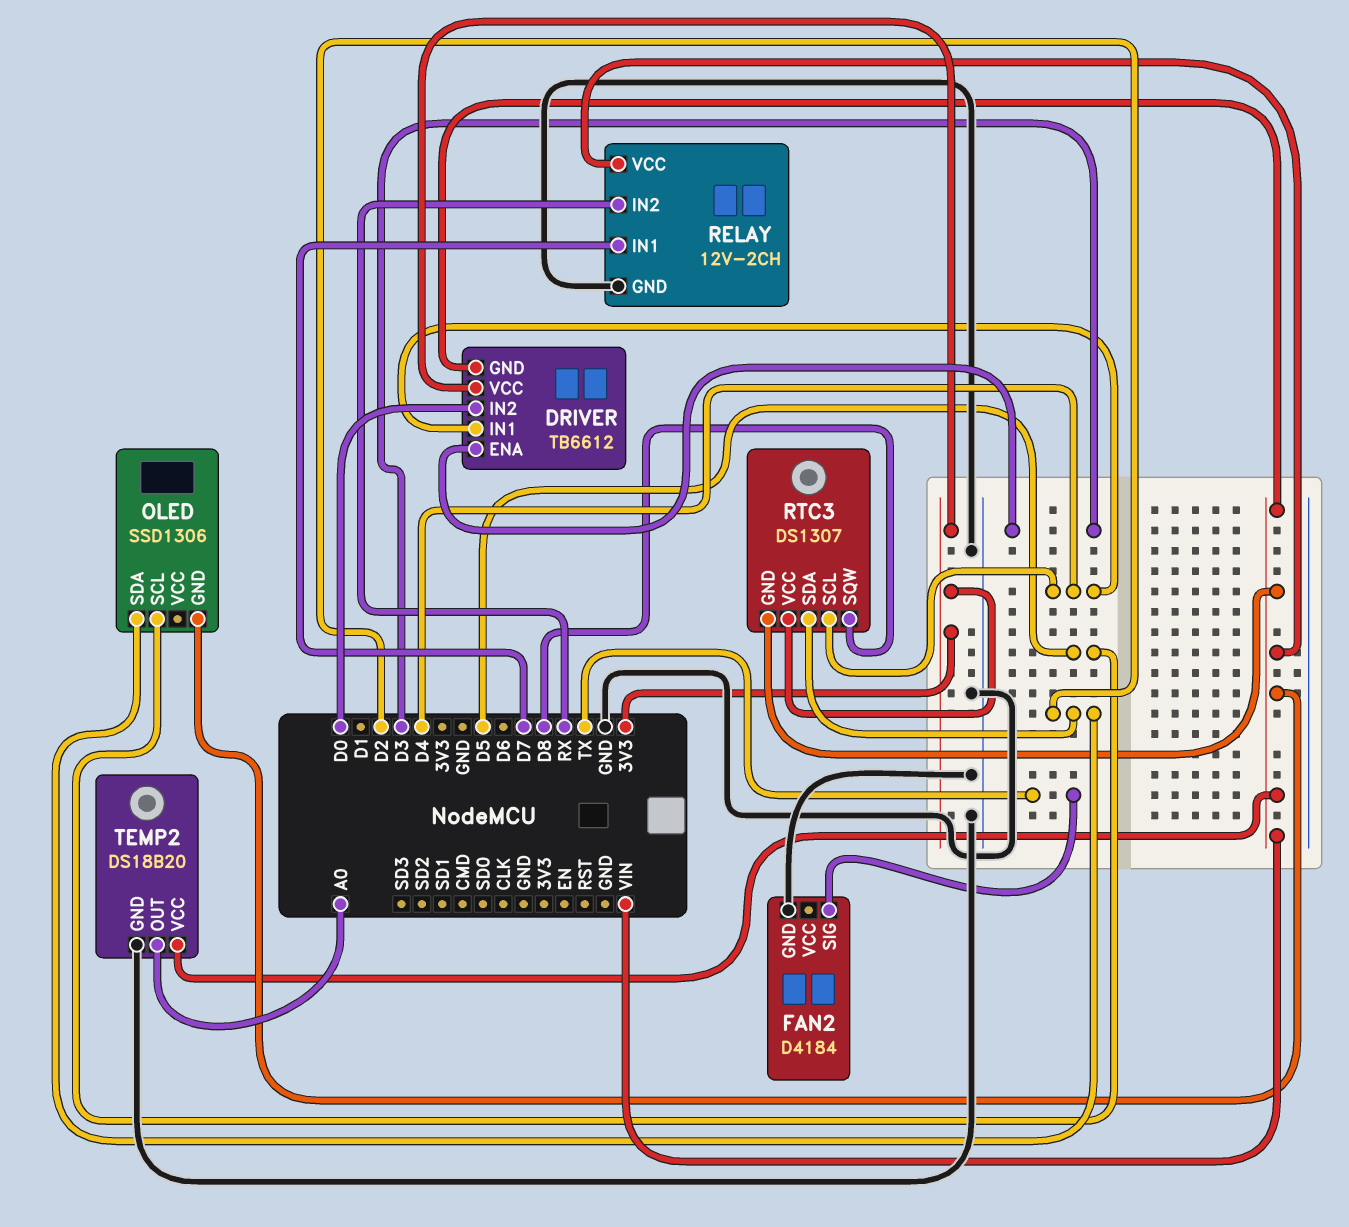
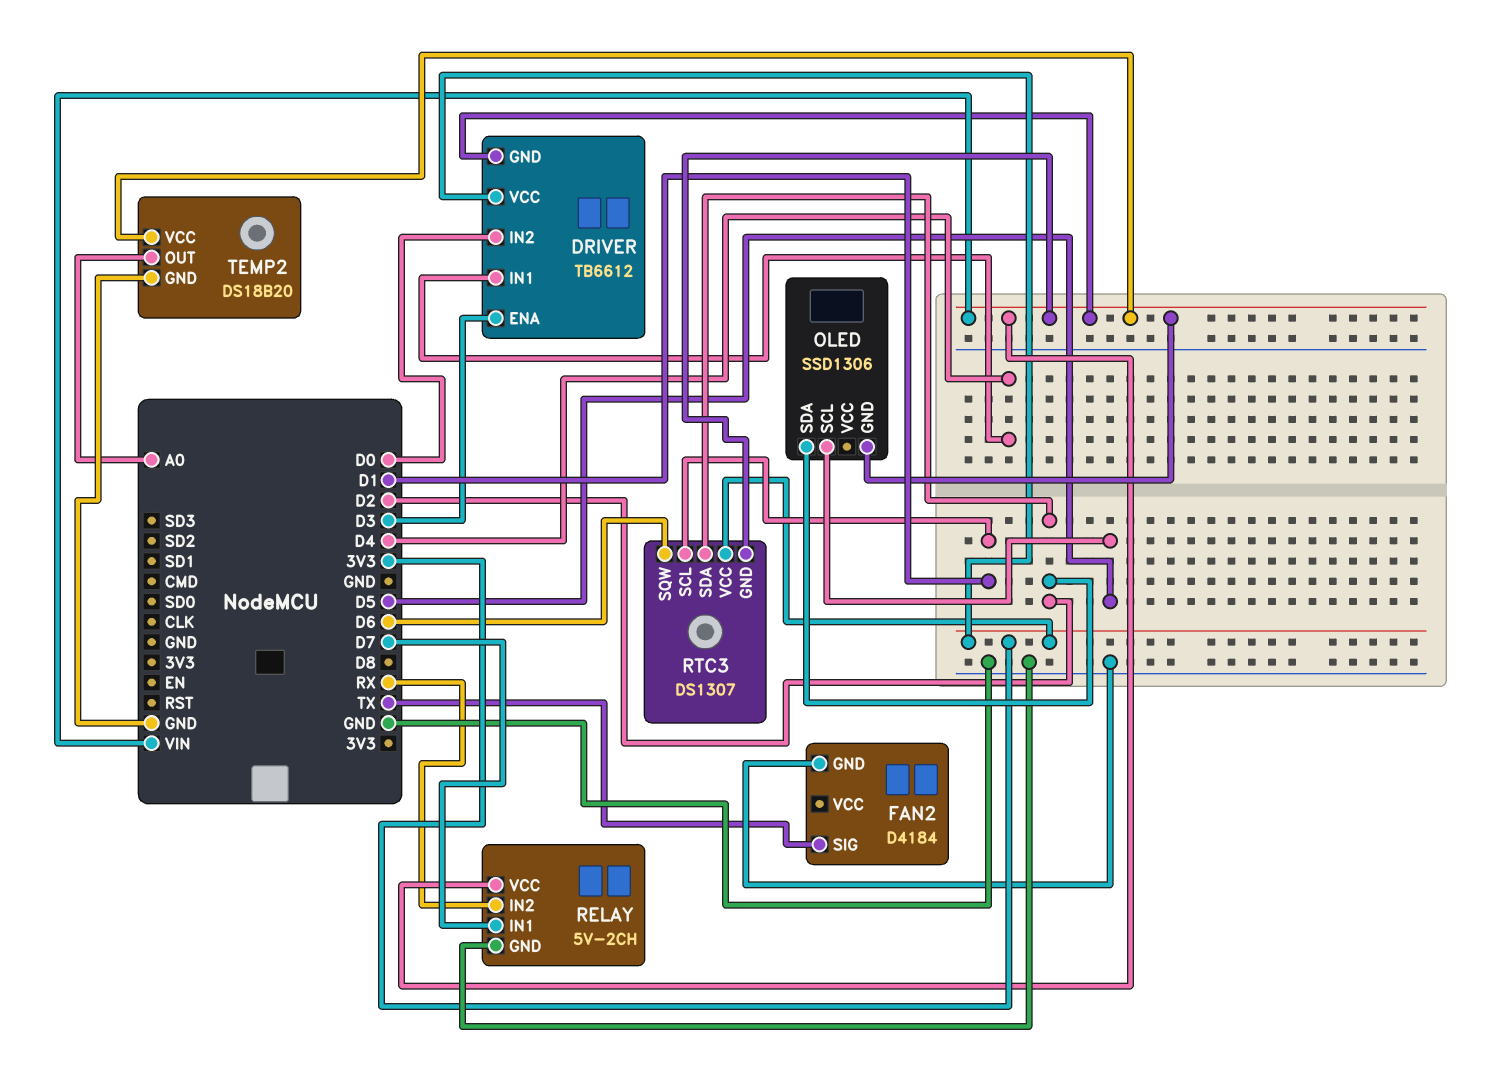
RELAY: 12V-2CH -> 5V-2CH
RTC3 pin SCL: D4 -> D1
RTC3 pin SQW: D8 -> D6

